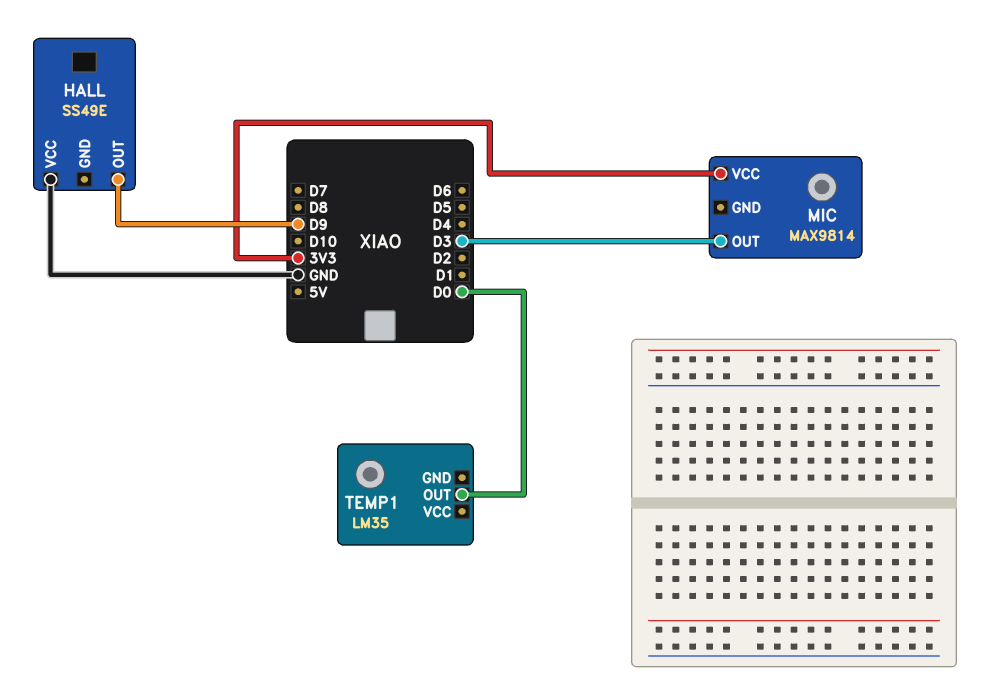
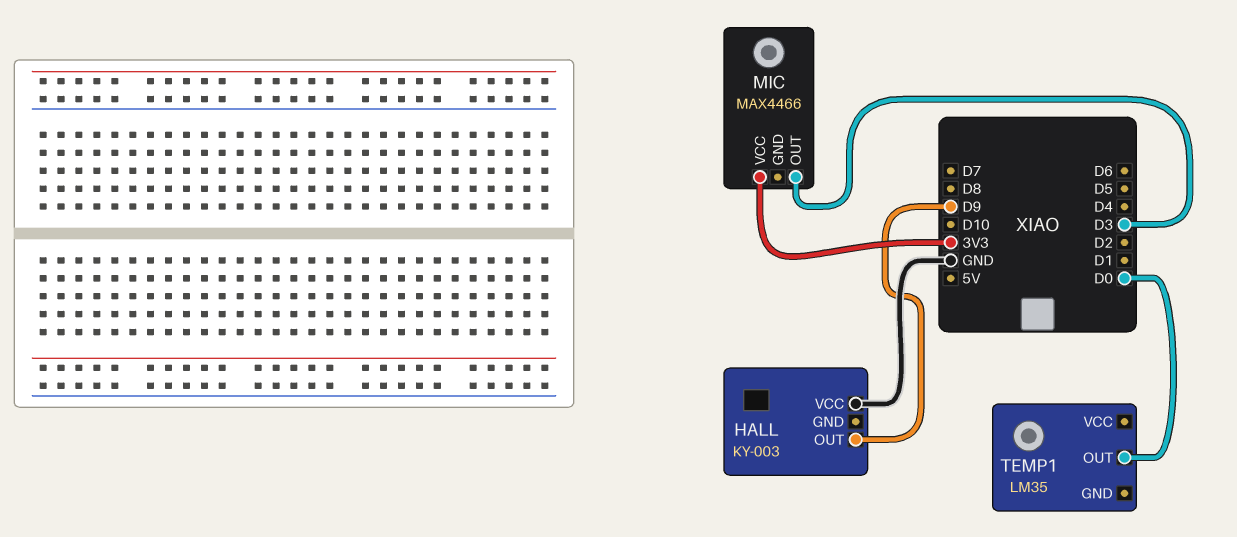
HALL: SS49E -> KY-003
MIC: MAX9814 -> MAX4466

